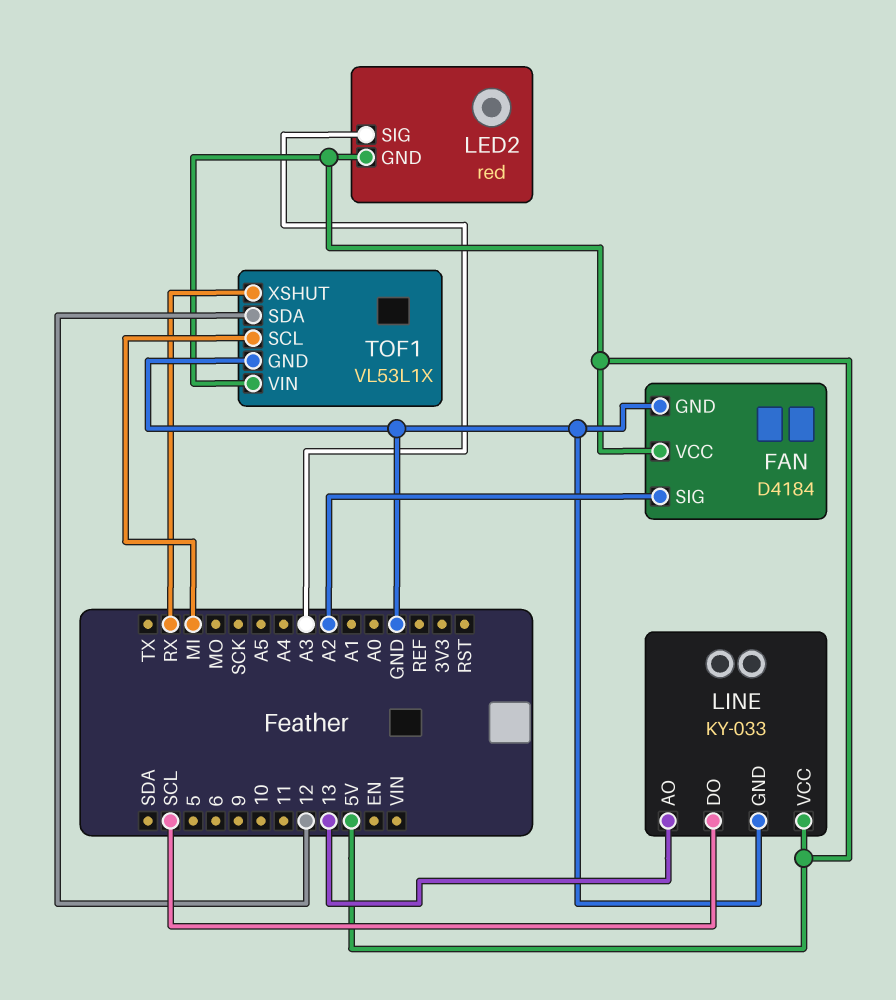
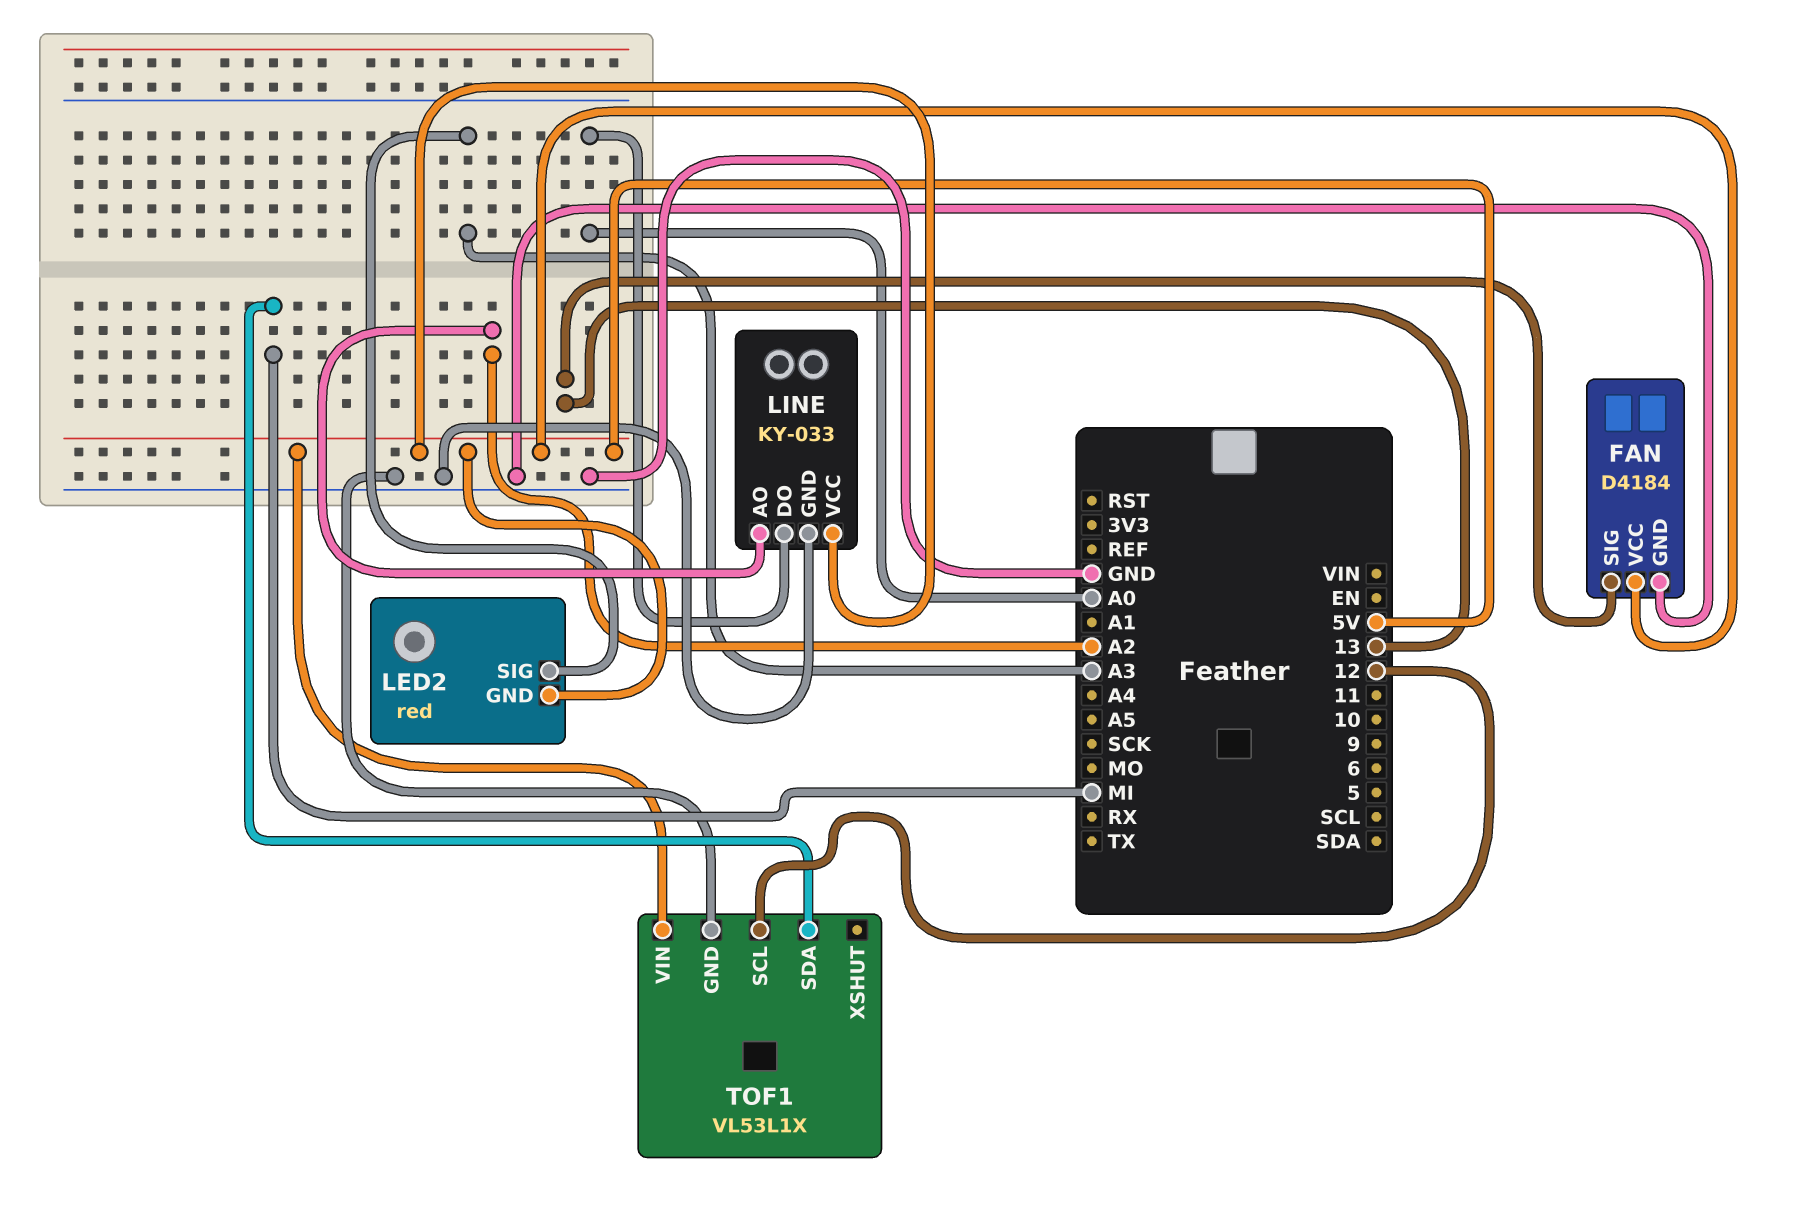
FAN pin SIG: A2 -> 13
LINE pin AO: 13 -> A2
LINE pin DO: SCL -> A0
TOF1 pin SCL: MI -> 12
TOF1 pin SDA: 12 -> MI
TOF1 pin XSHUT: RX -> none

